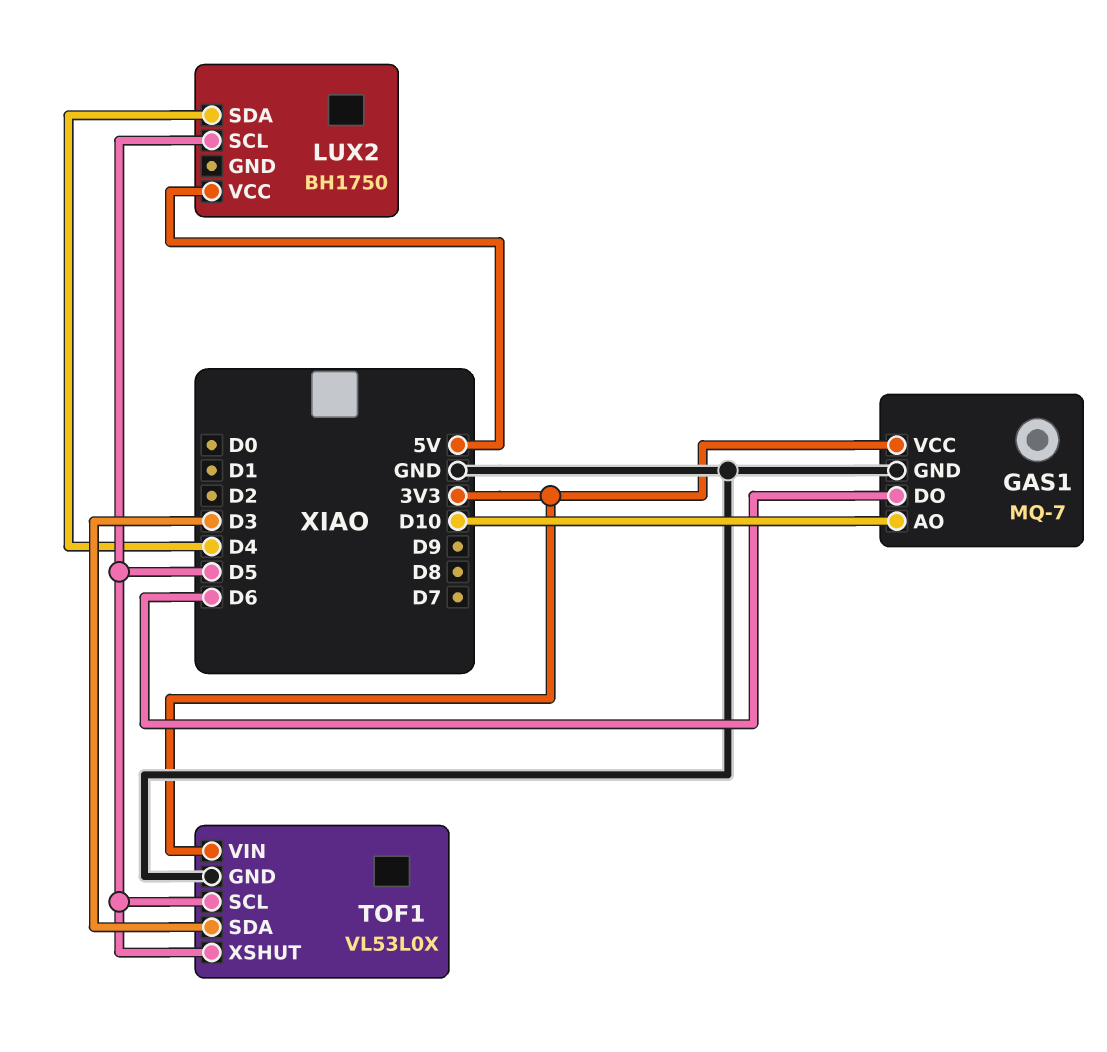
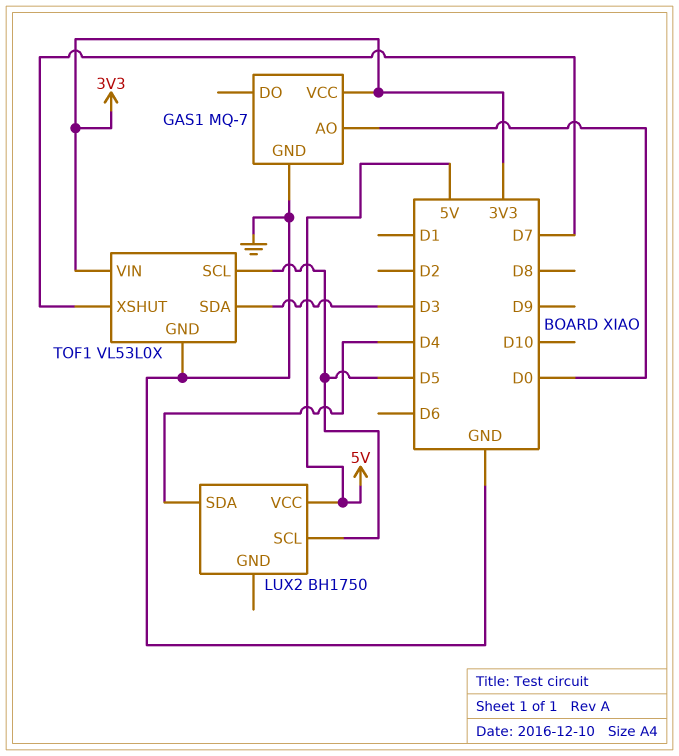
GAS1 pin AO: D10 -> D0
GAS1 pin DO: D6 -> none
TOF1 pin XSHUT: D5 -> D7

